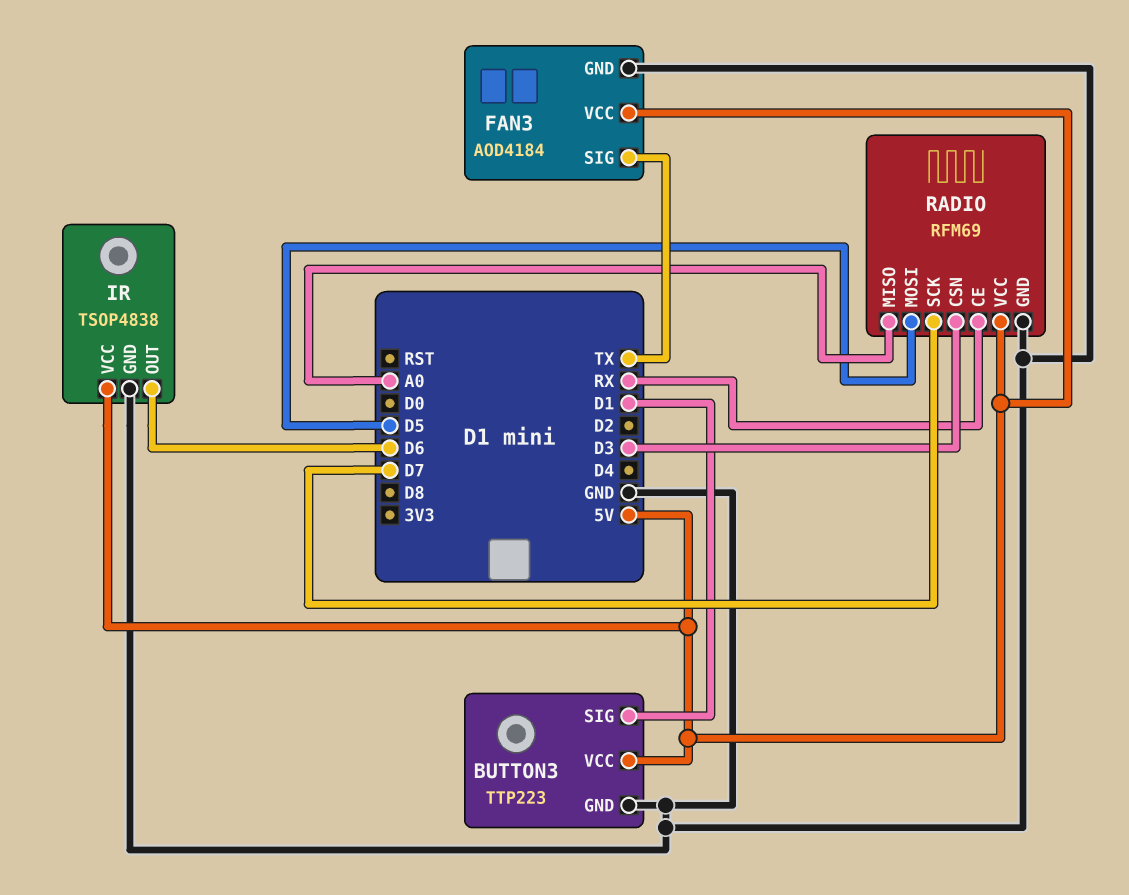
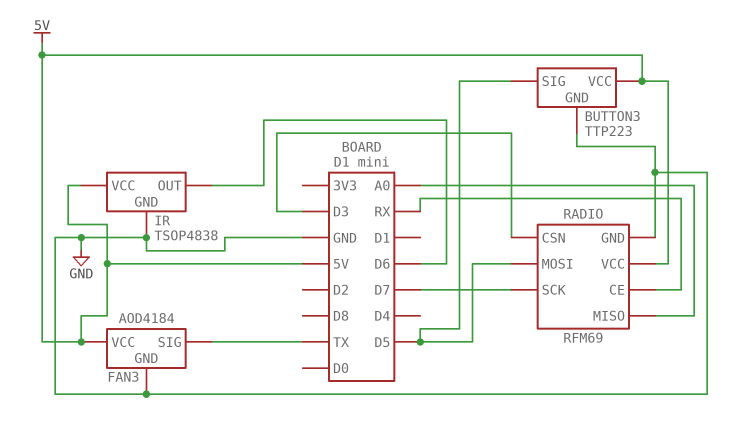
BUTTON3 pin SIG: D1 -> D5

